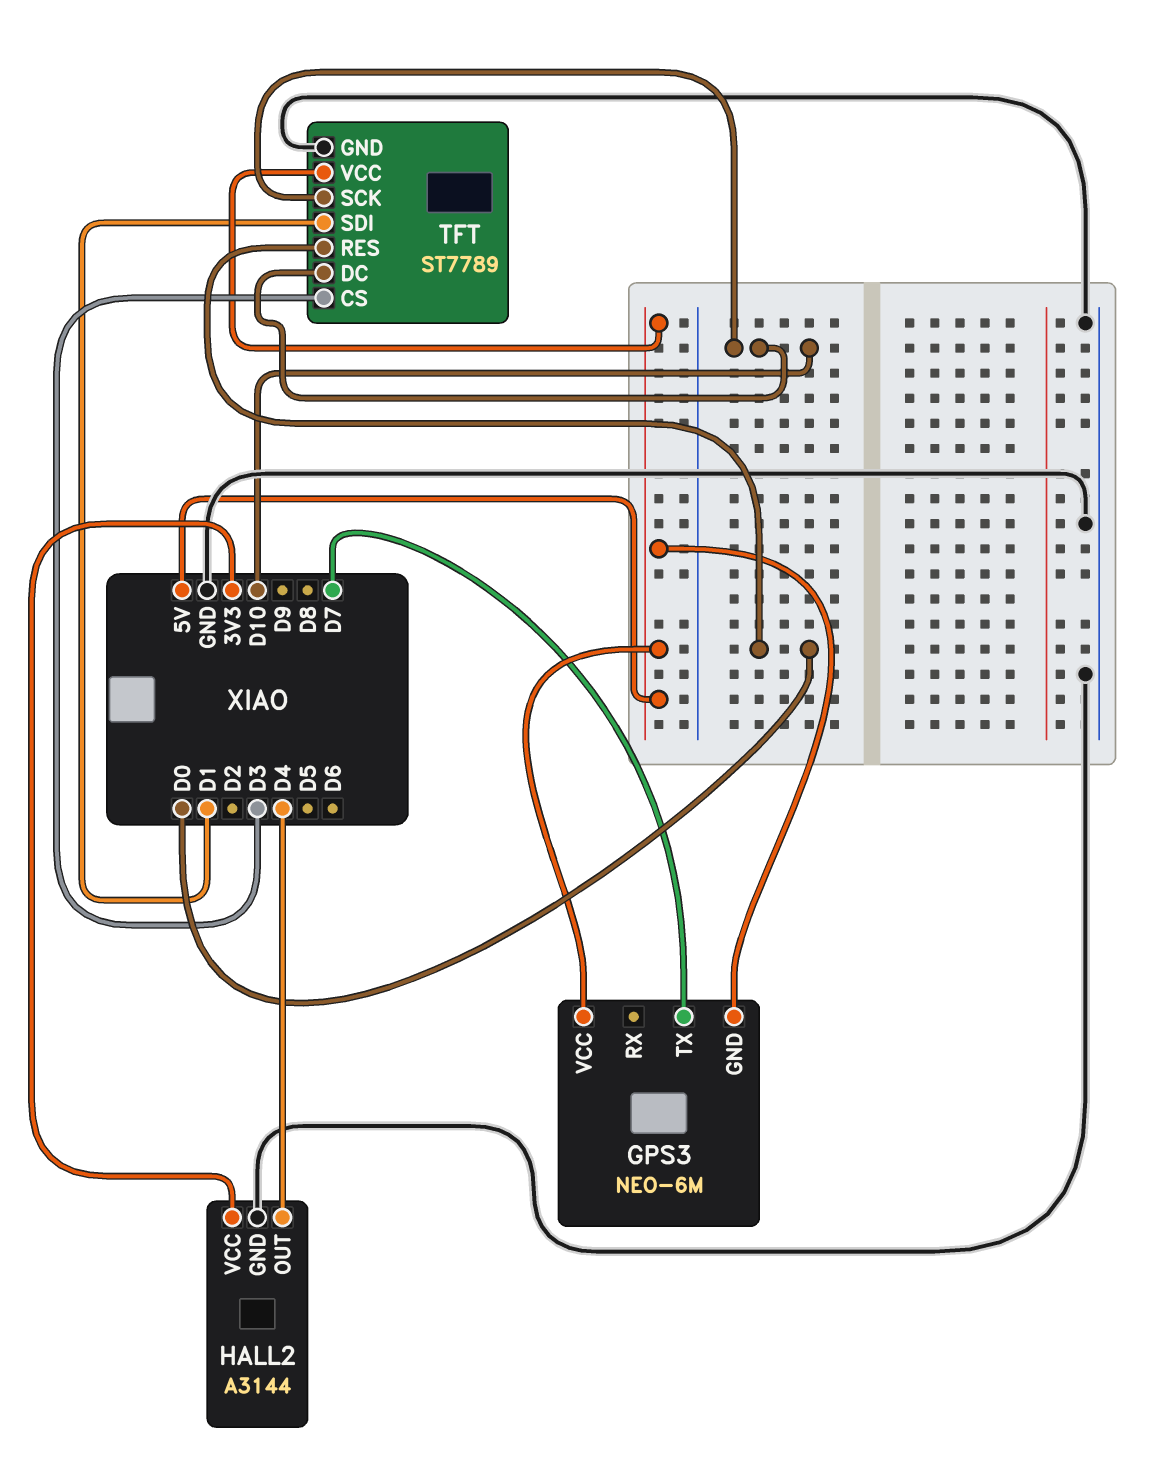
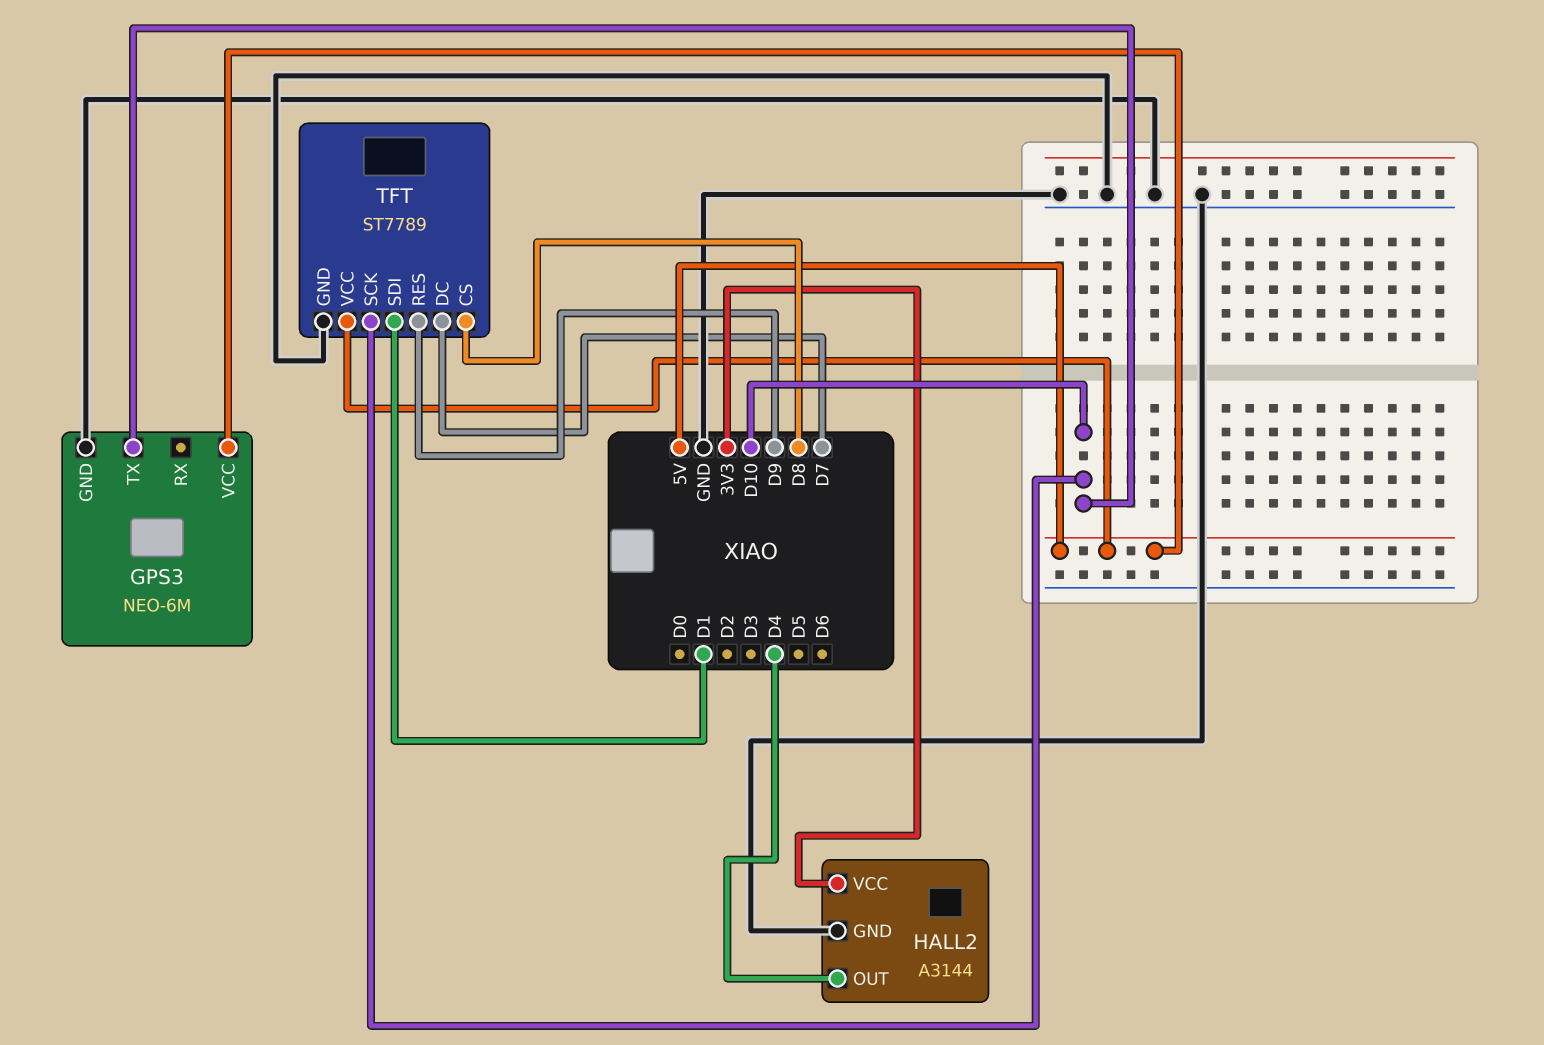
GPS3 pin GND: 5V -> GND
GPS3 pin TX: D7 -> D10
TFT pin CS: D3 -> D8
TFT pin DC: D10 -> D7
TFT pin RES: D0 -> D9

